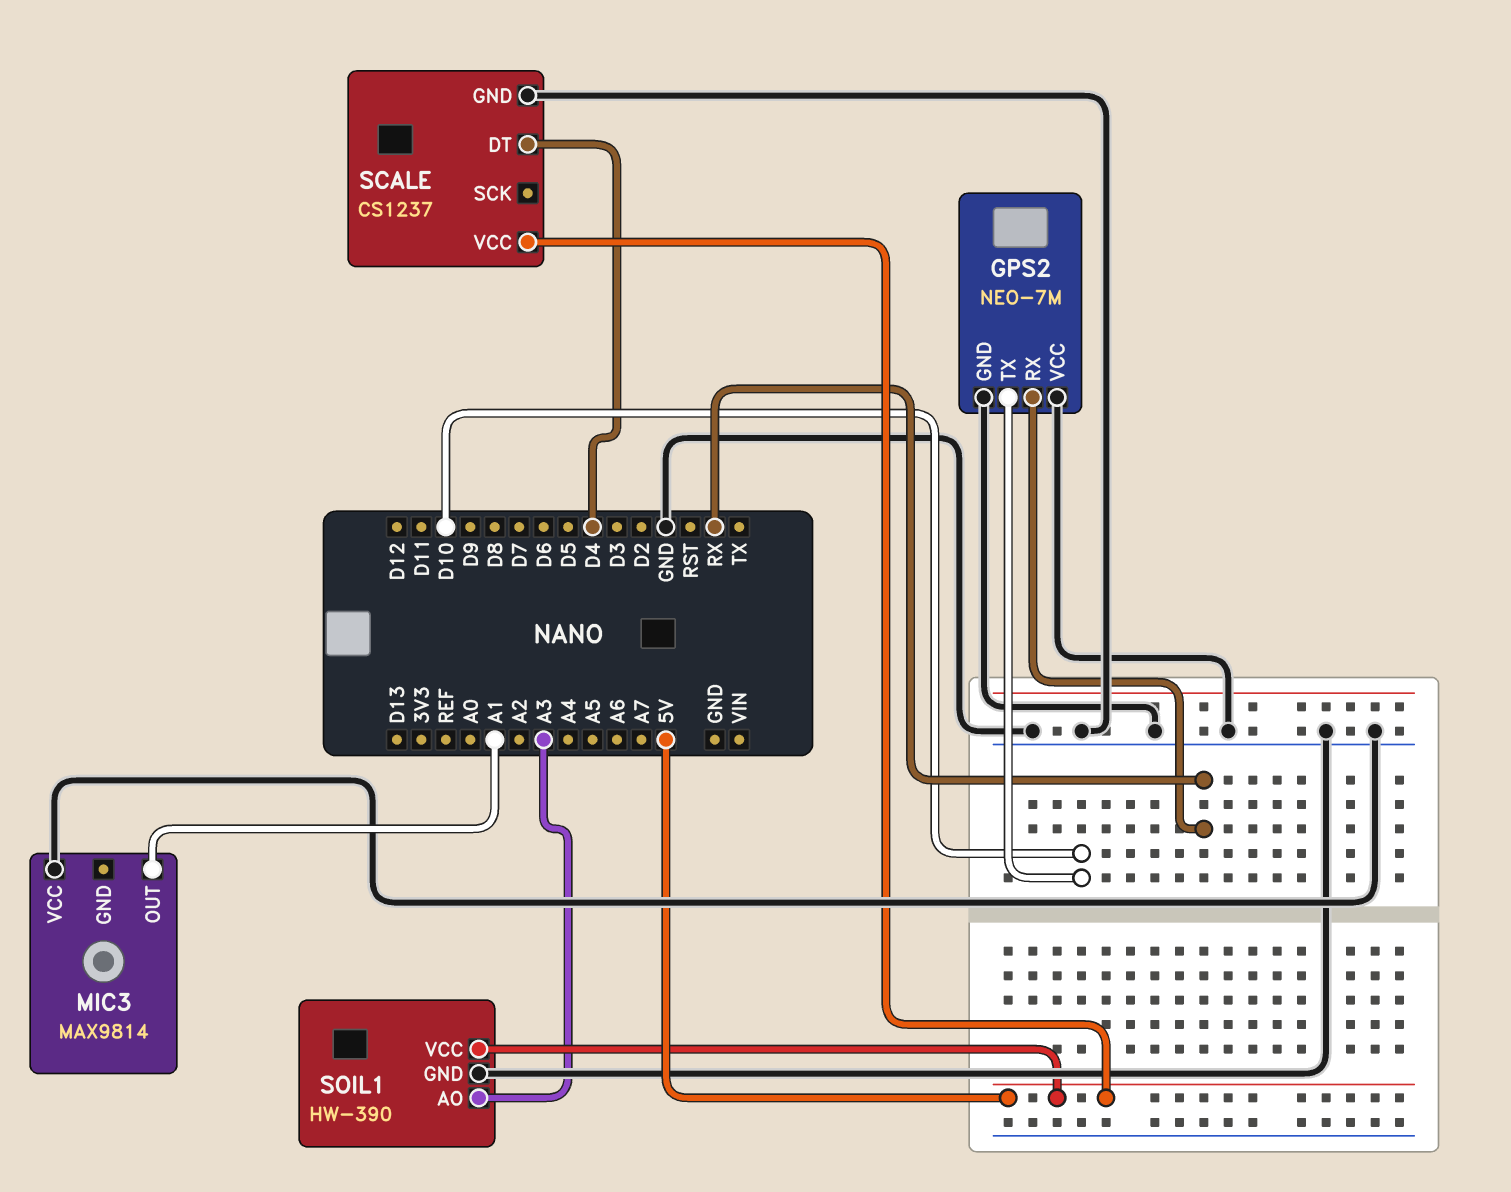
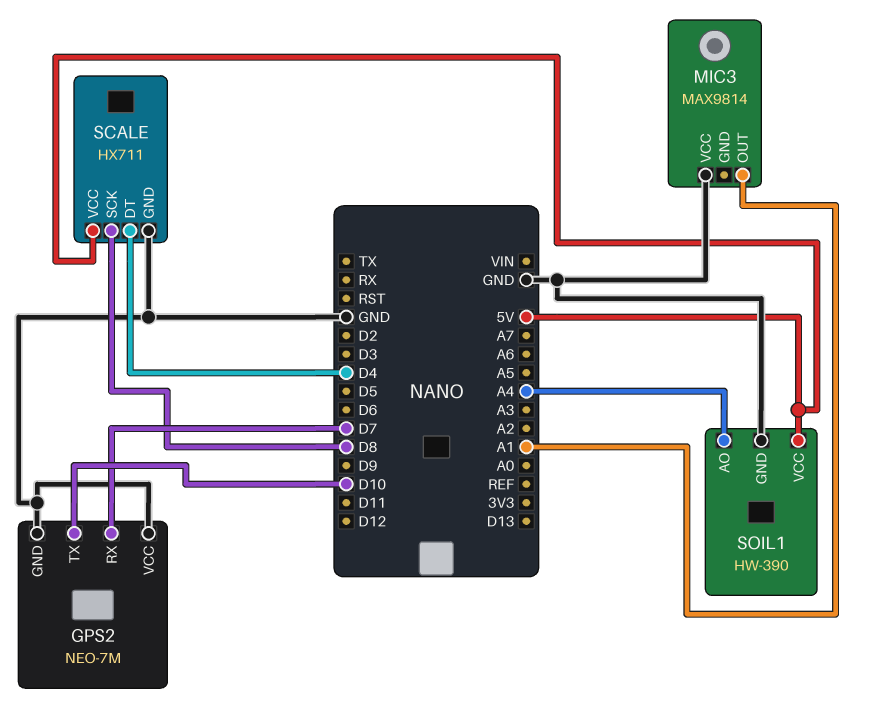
GPS2 pin RX: RX -> D7
SCALE: CS1237 -> HX711
SCALE pin SCK: none -> D8
SOIL1 pin AO: A3 -> A4

